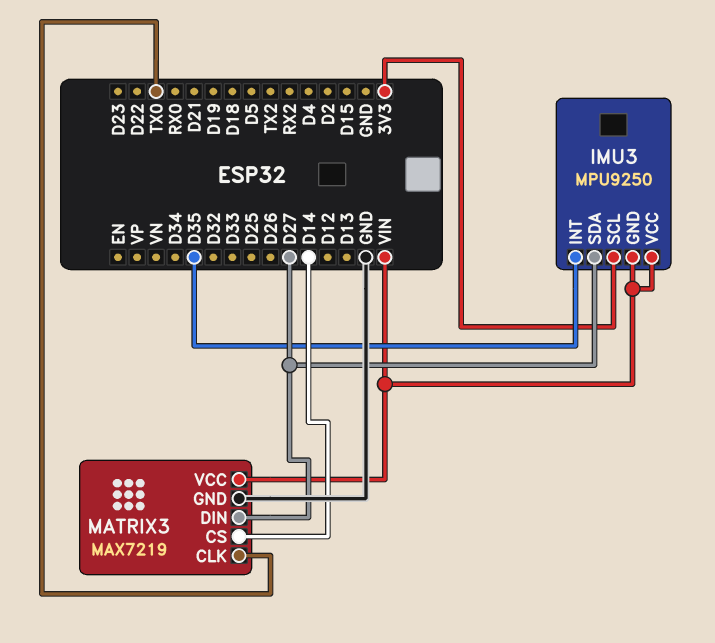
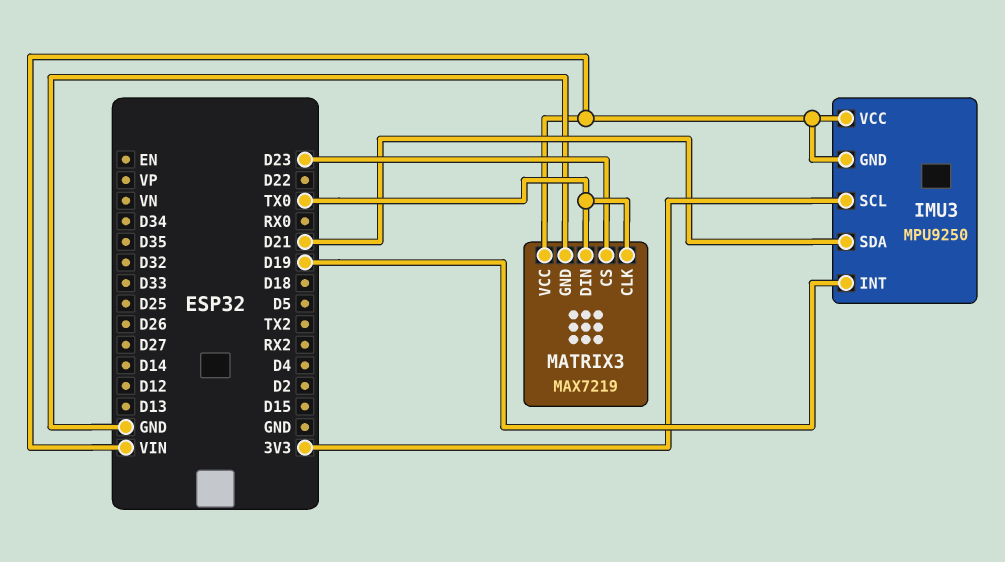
IMU3 pin INT: D35 -> D19
IMU3 pin SDA: D27 -> D21
MATRIX3 pin CS: D14 -> D23
MATRIX3 pin DIN: D27 -> TX0

